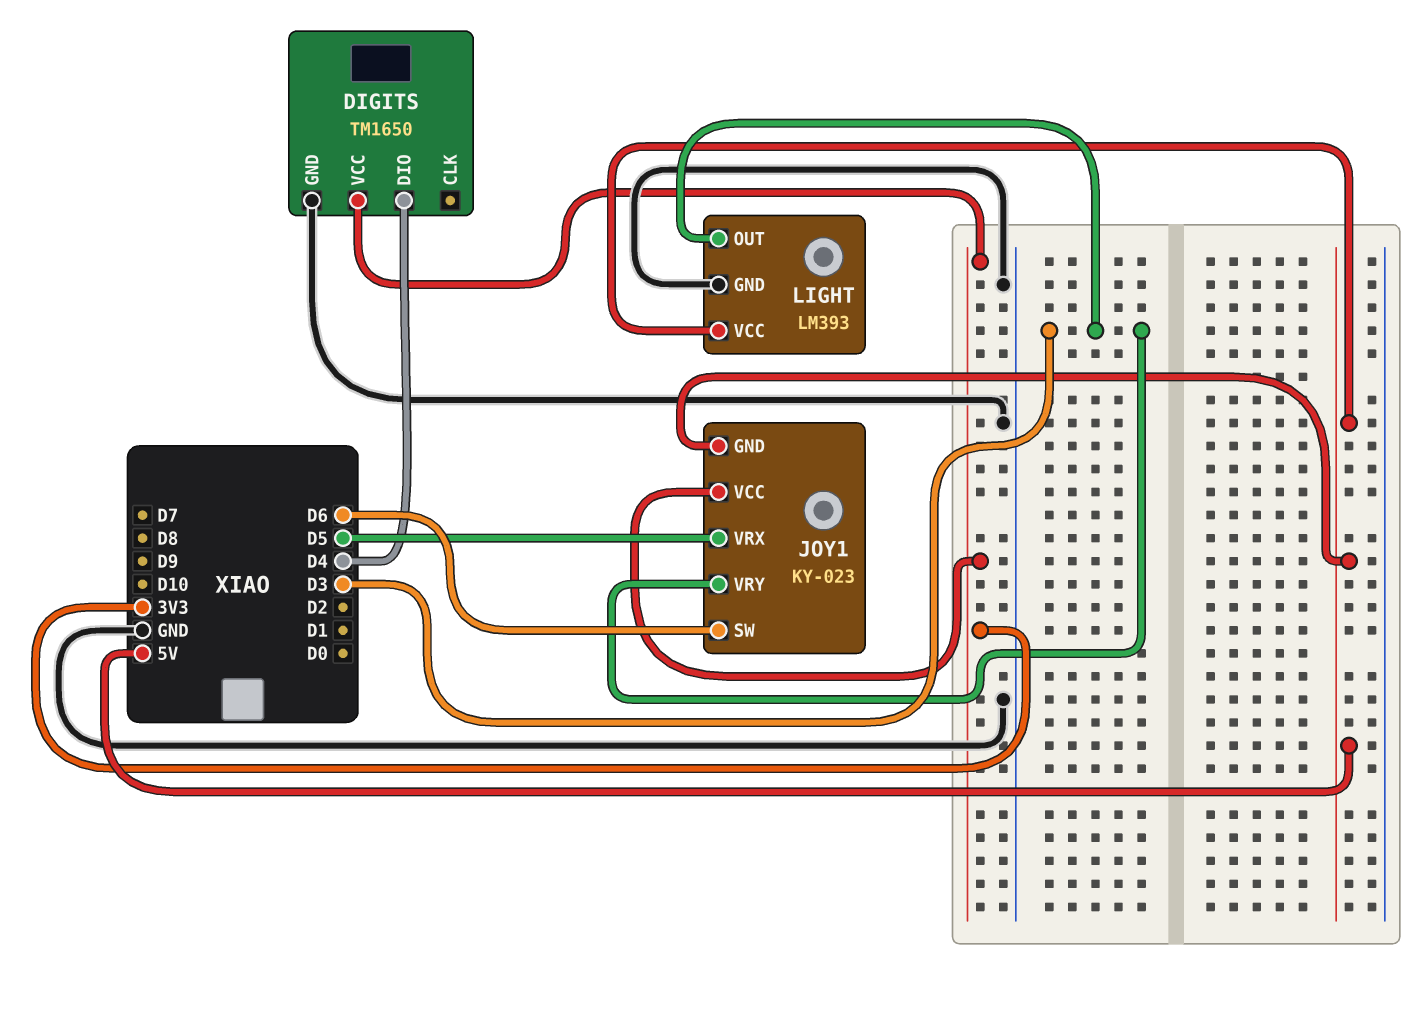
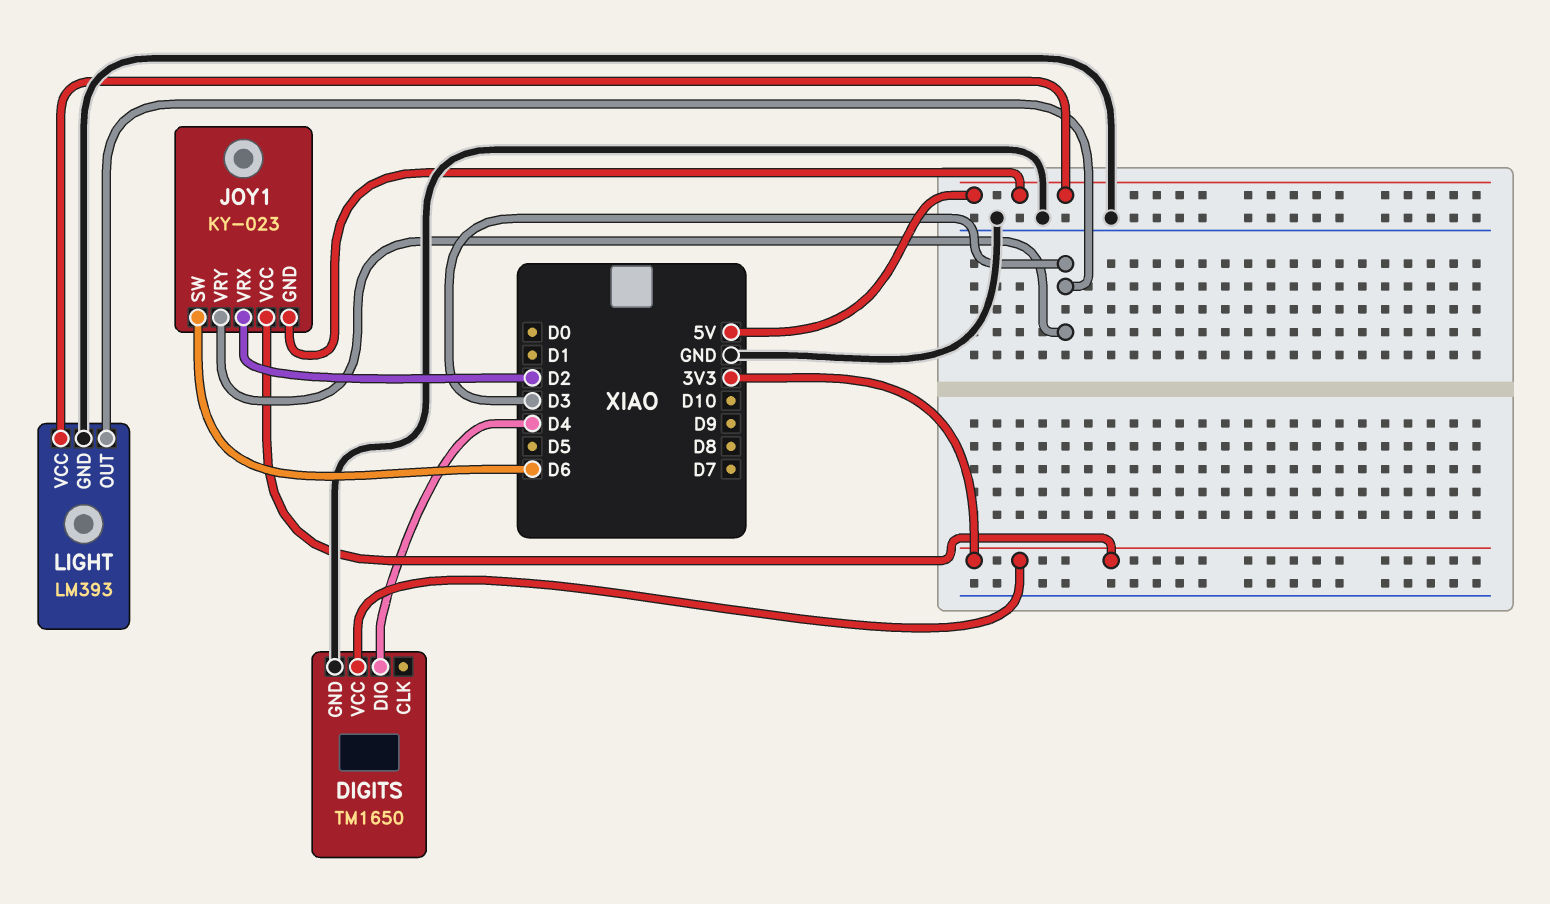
JOY1 pin VRX: D5 -> D2

